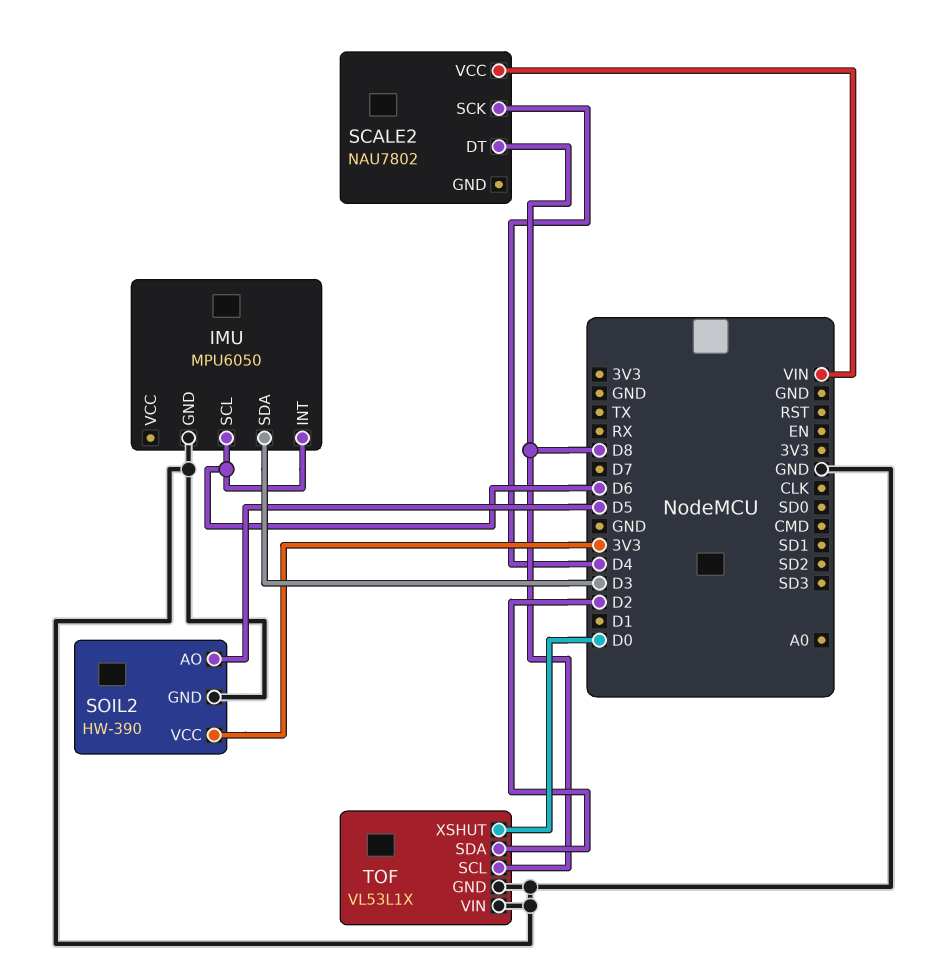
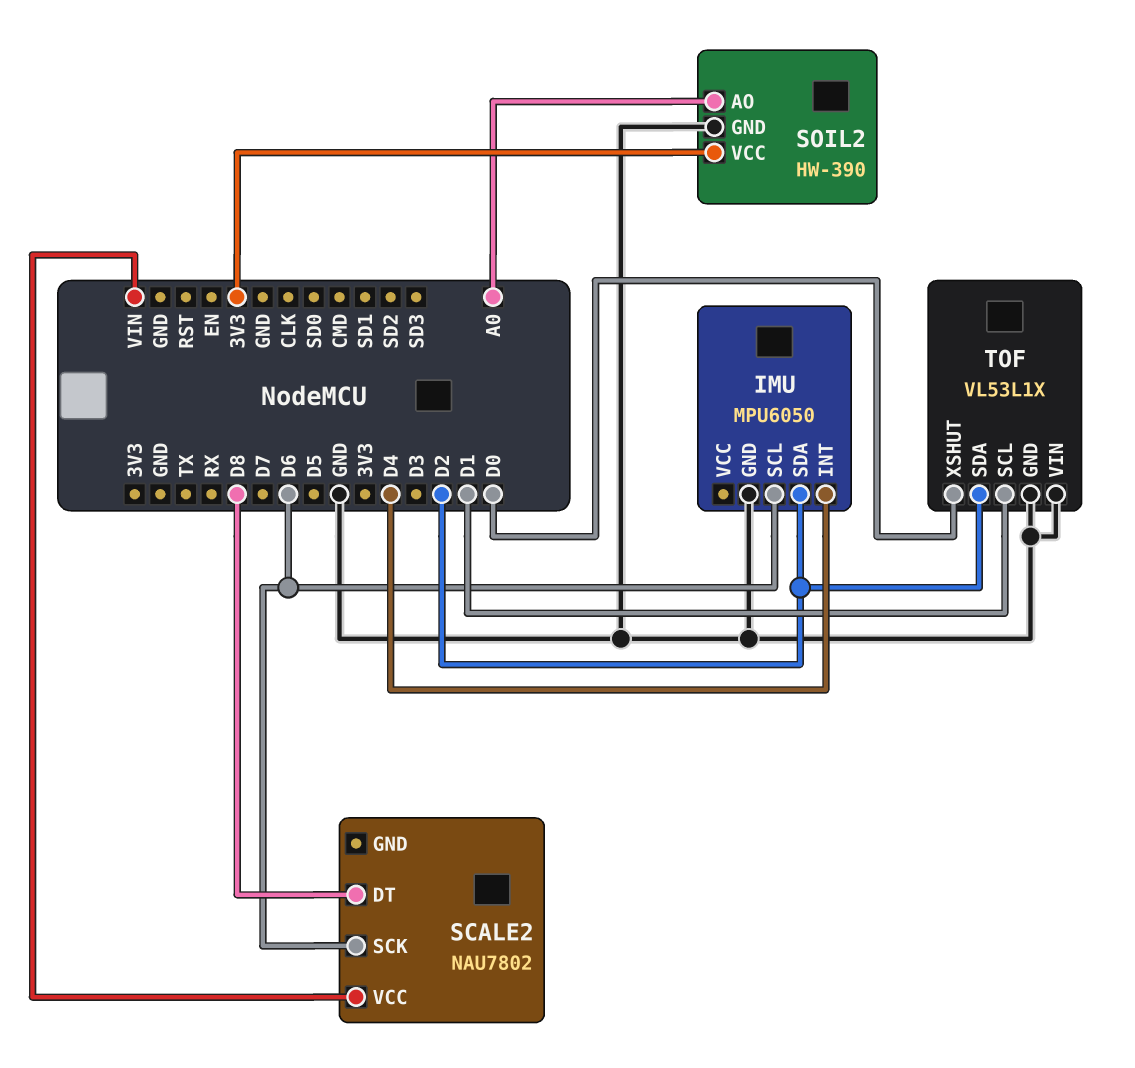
IMU pin INT: D6 -> D4
IMU pin SDA: D3 -> D2
SCALE2 pin SCK: D4 -> D6
SOIL2 pin AO: D5 -> A0
TOF pin SCL: D8 -> D1

